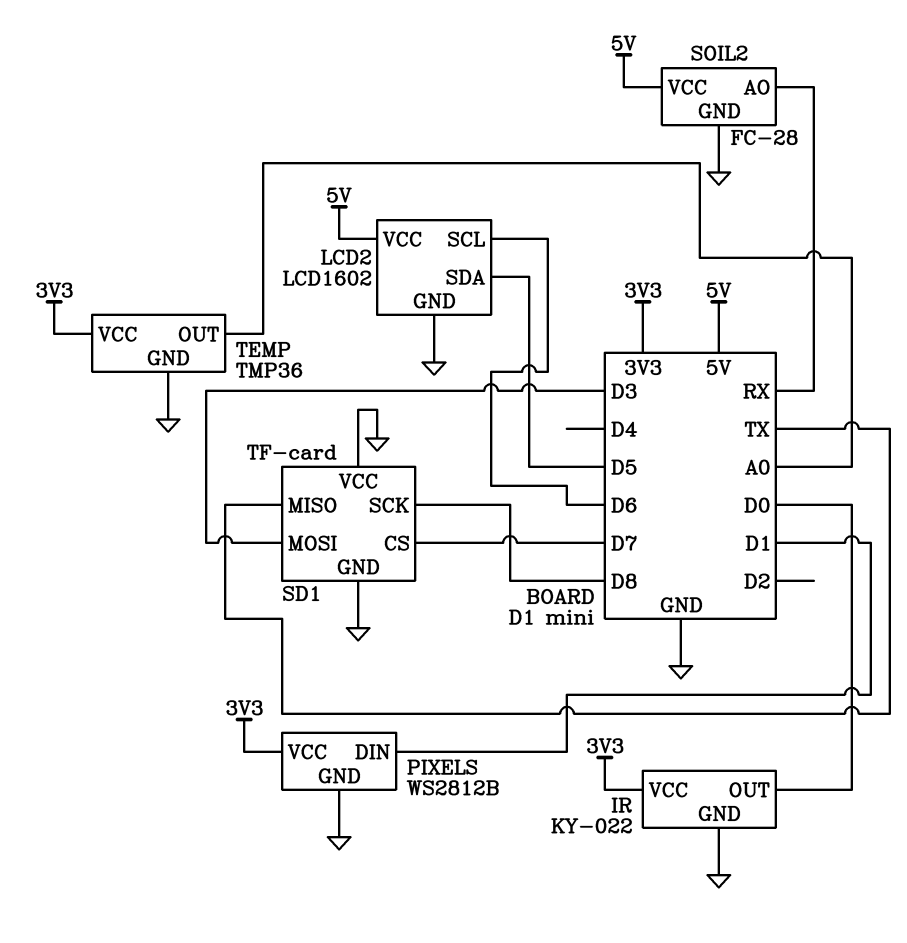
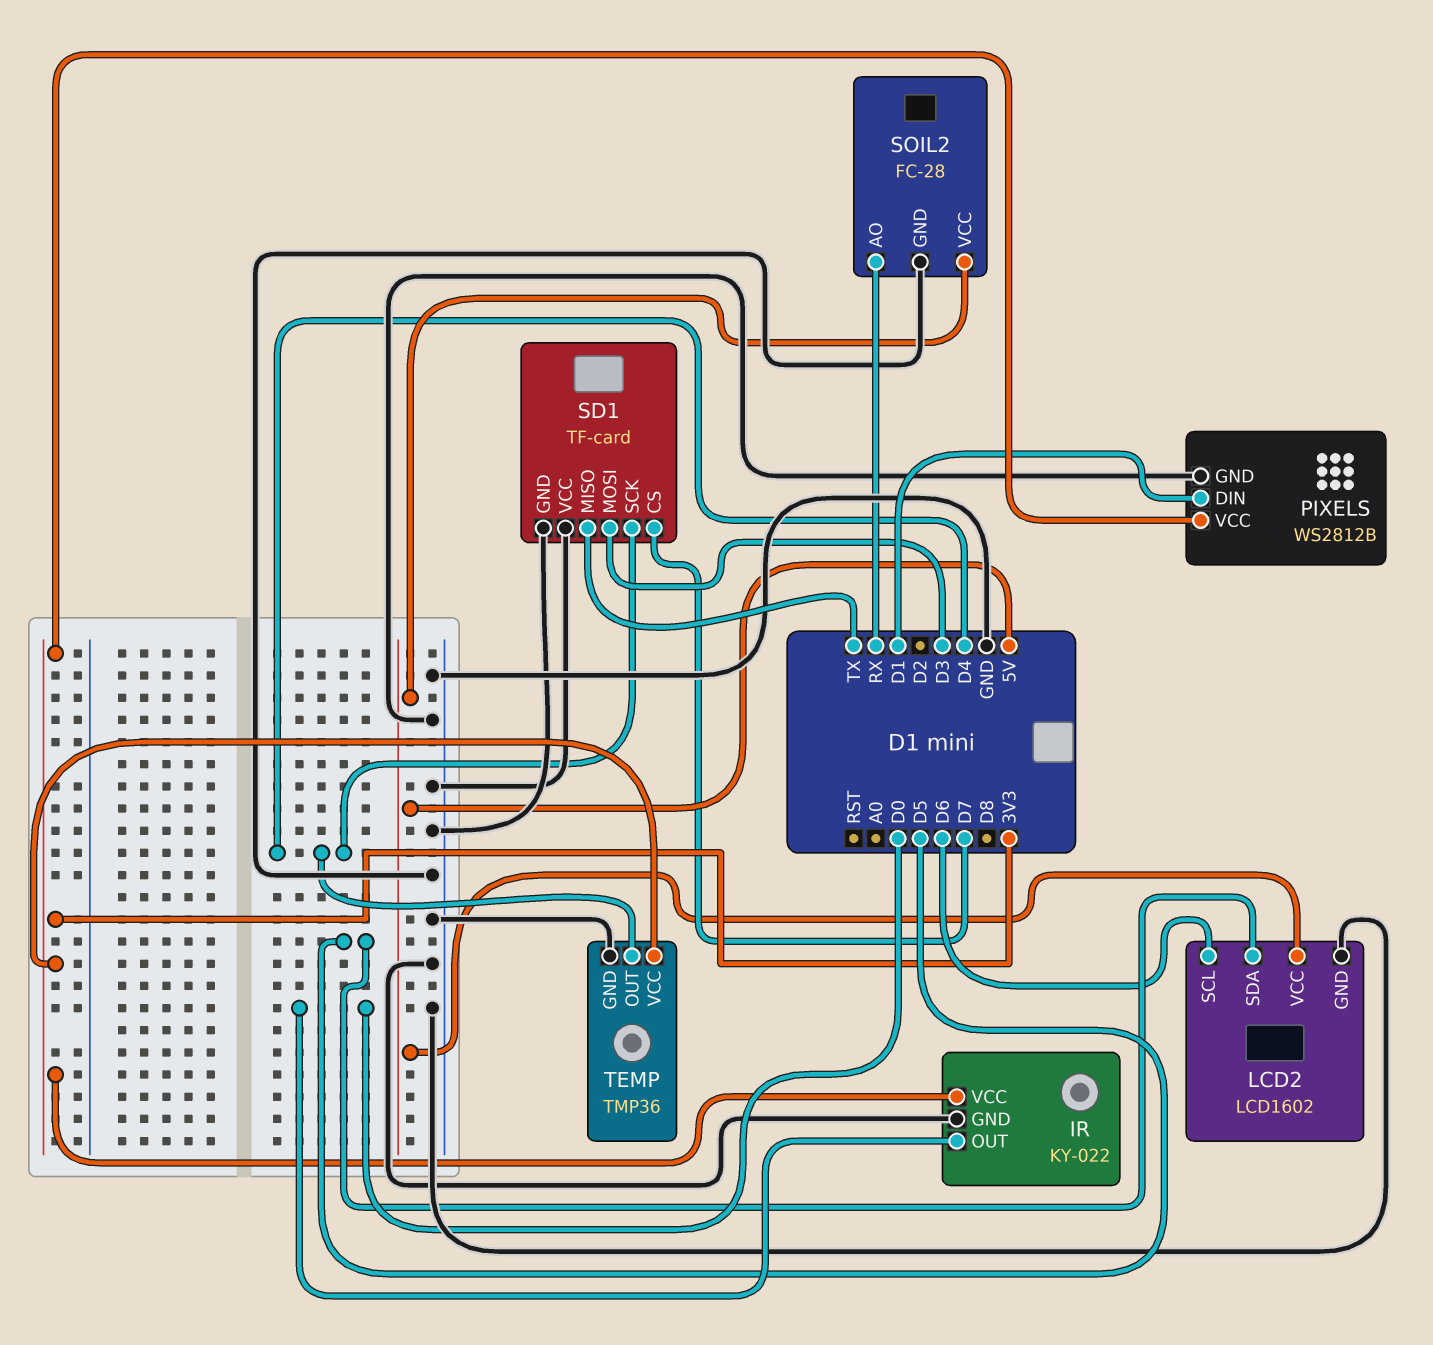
SD1 pin SCK: D8 -> D4
TEMP pin OUT: A0 -> D4

